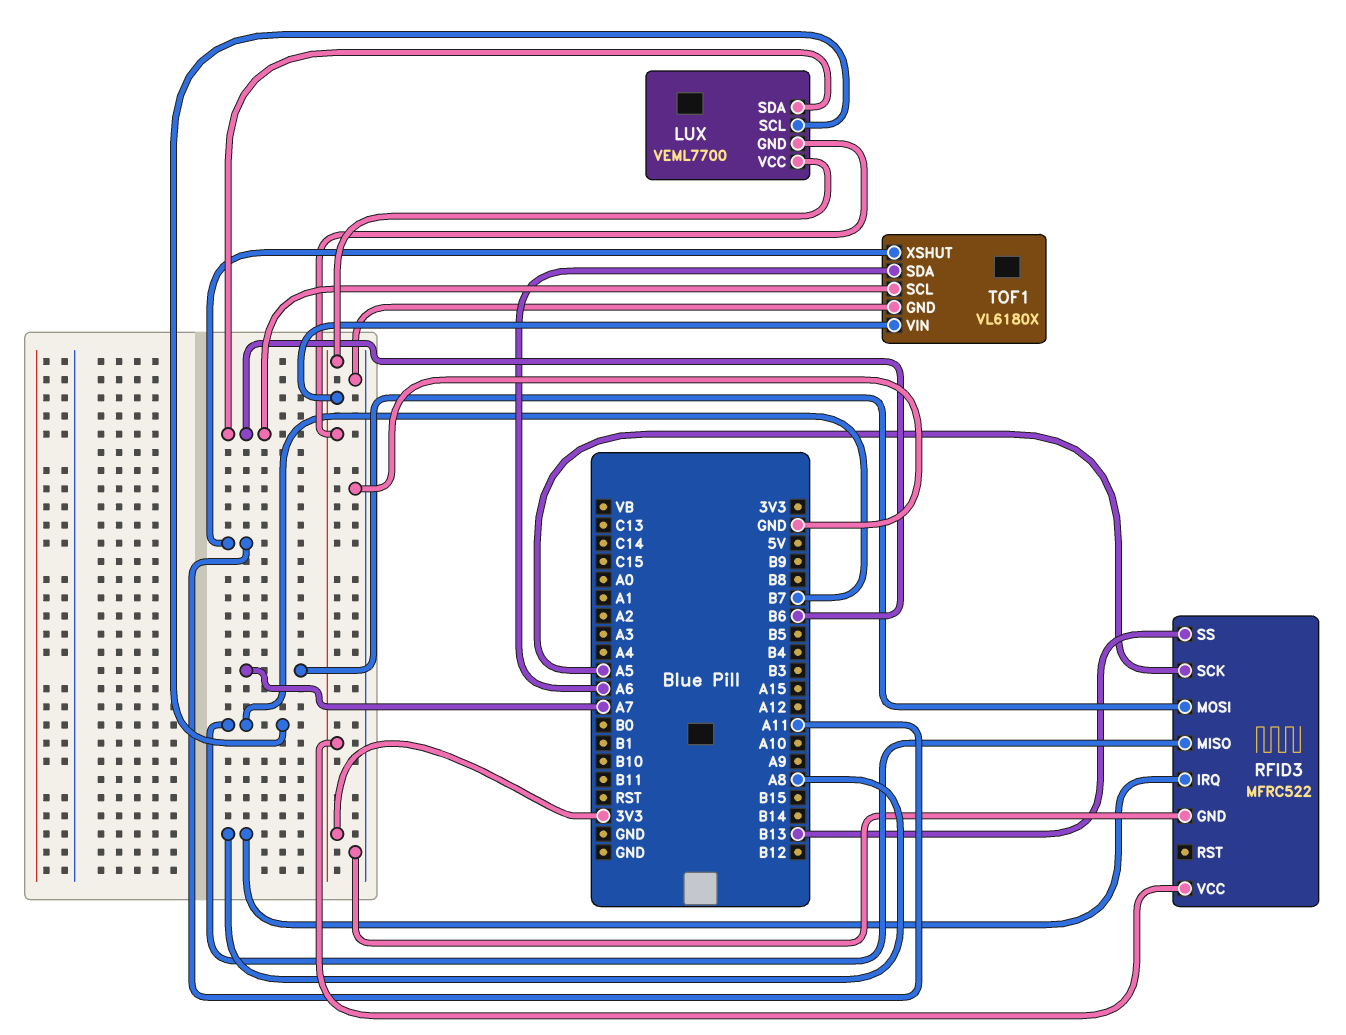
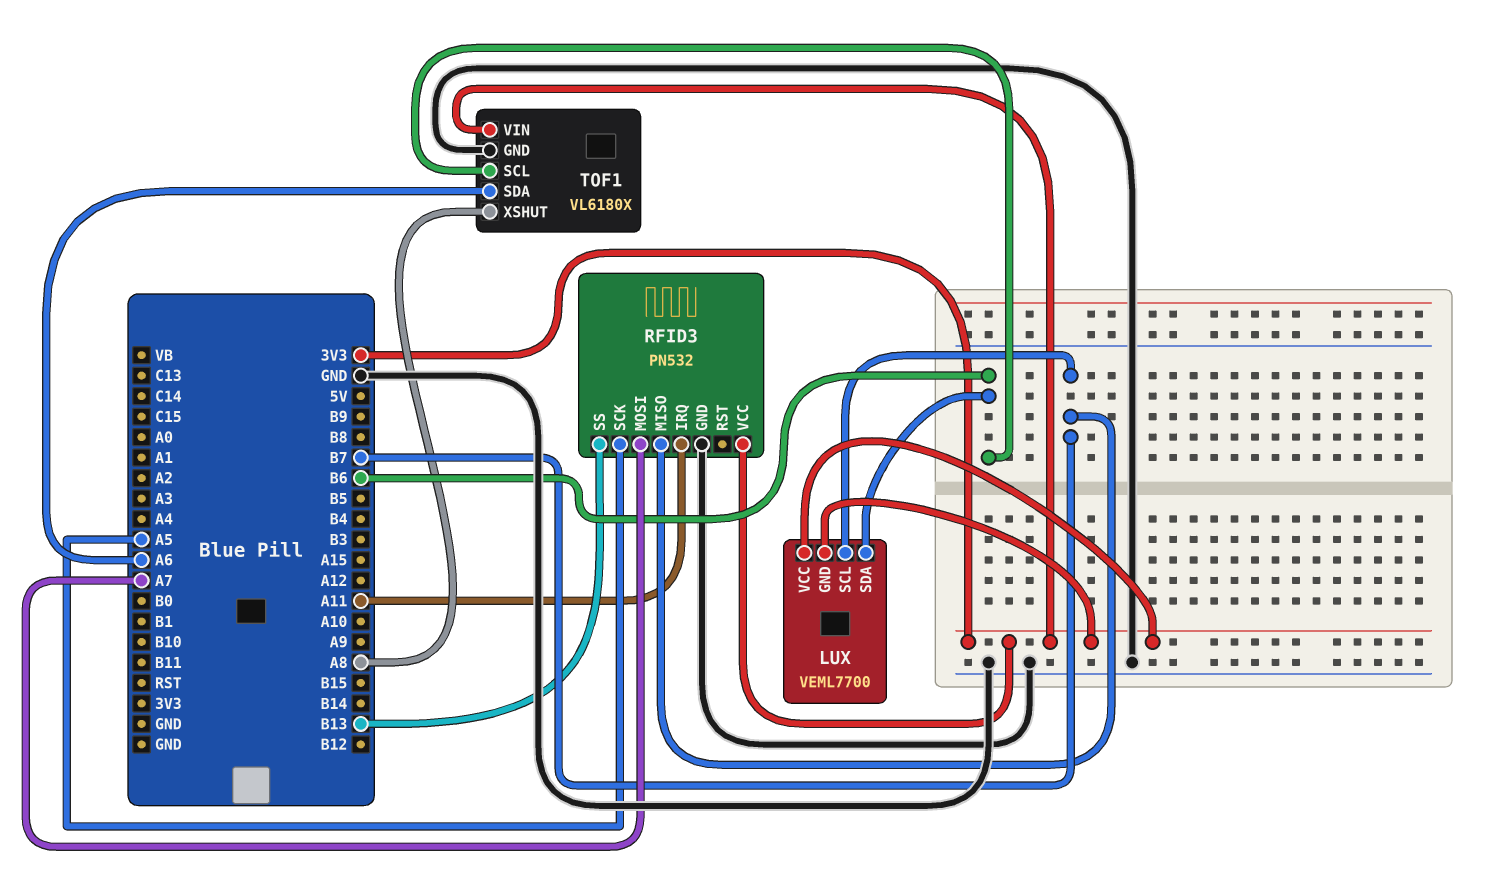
RFID3: MFRC522 -> PN532
RFID3 pin IRQ: A8 -> A11
TOF1 pin XSHUT: A11 -> A8

